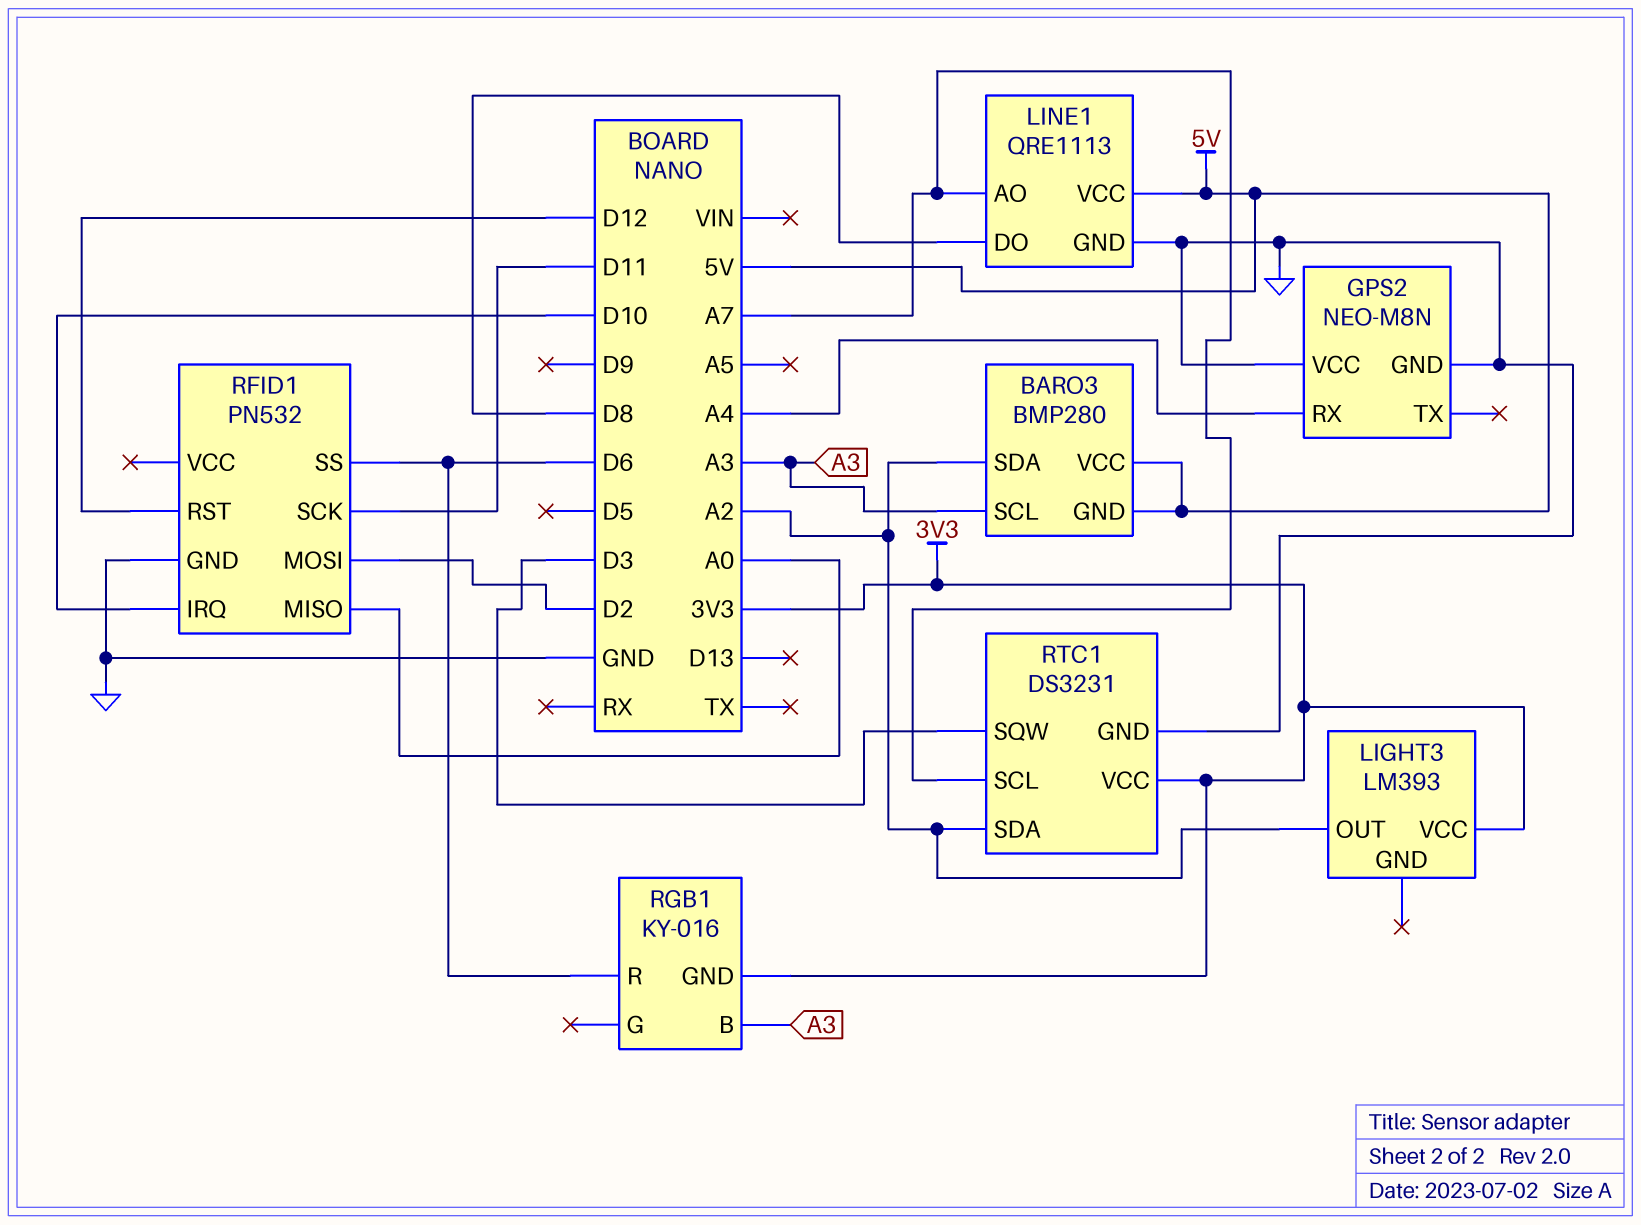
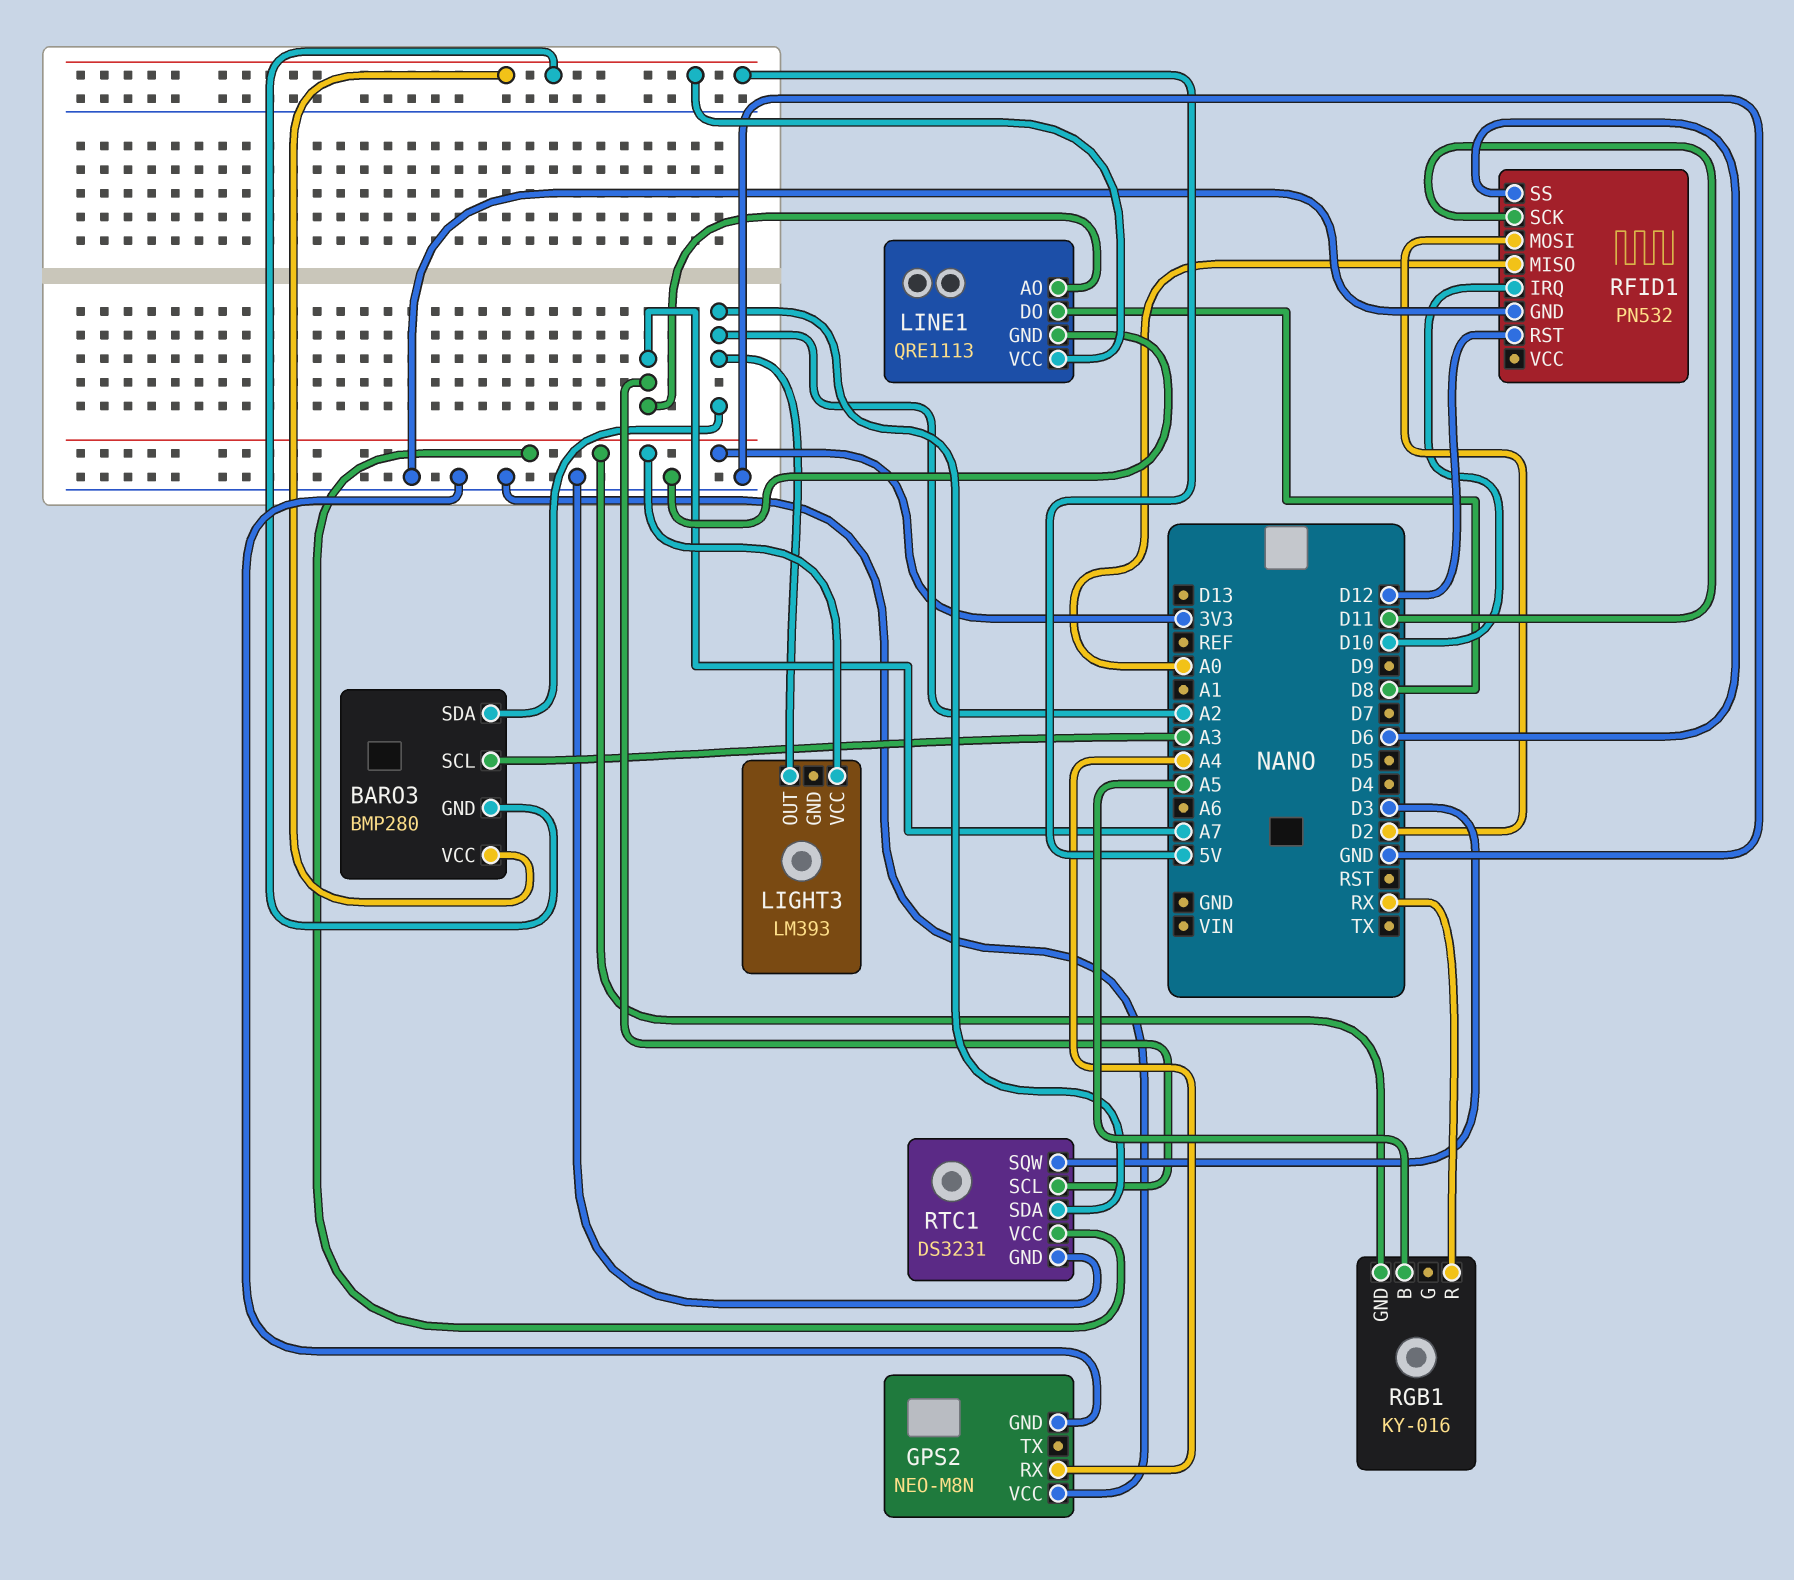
RGB1 pin B: A3 -> A5
RGB1 pin R: D6 -> RX

